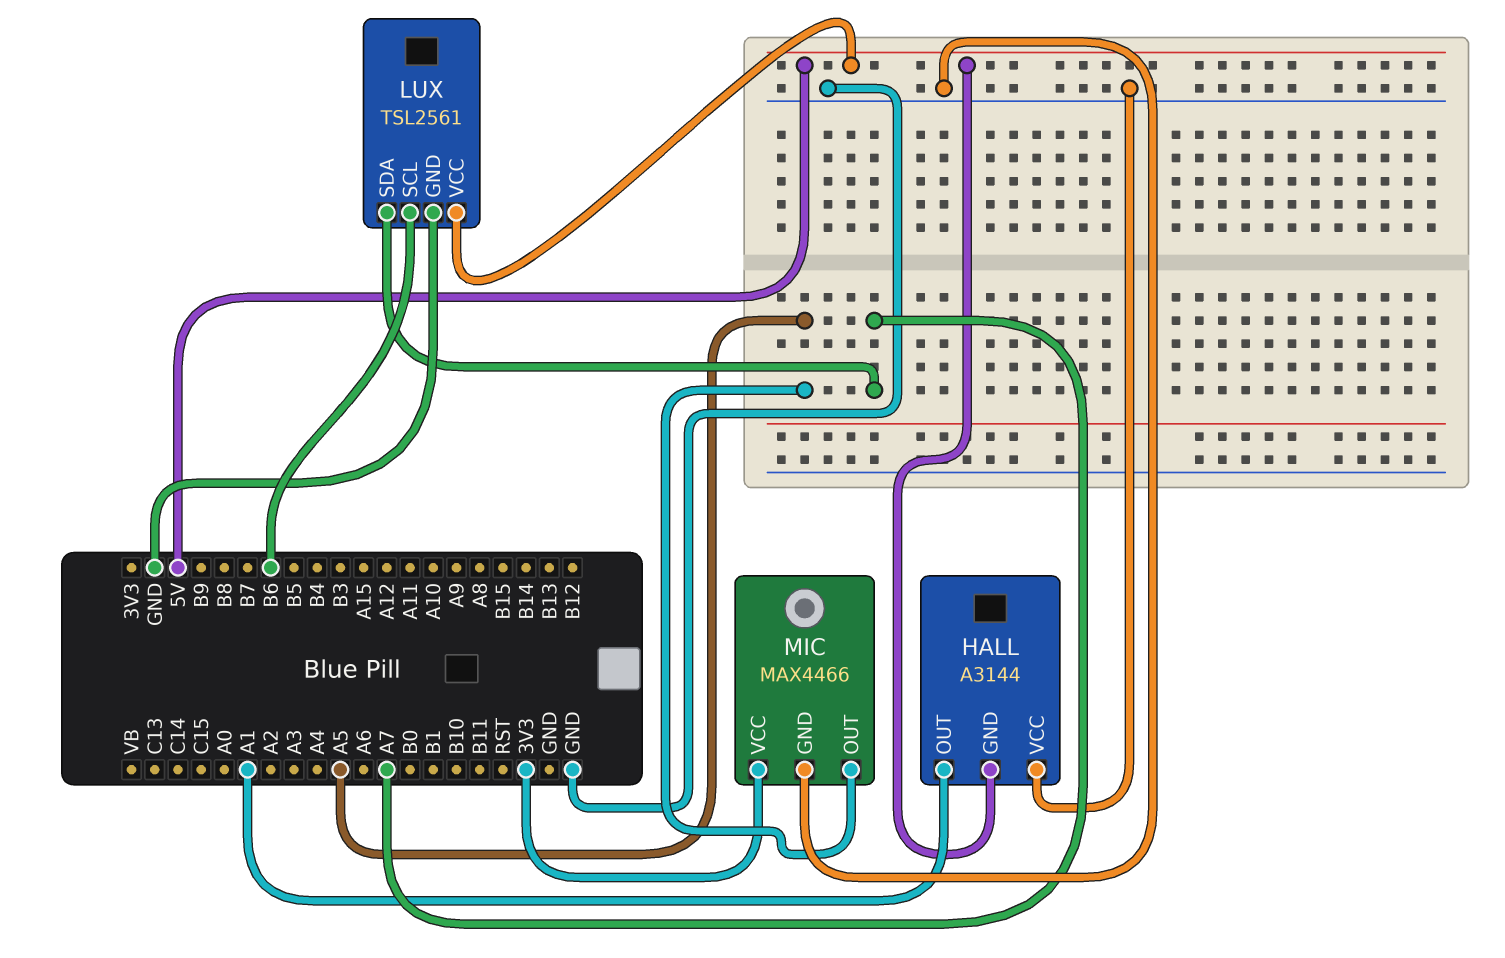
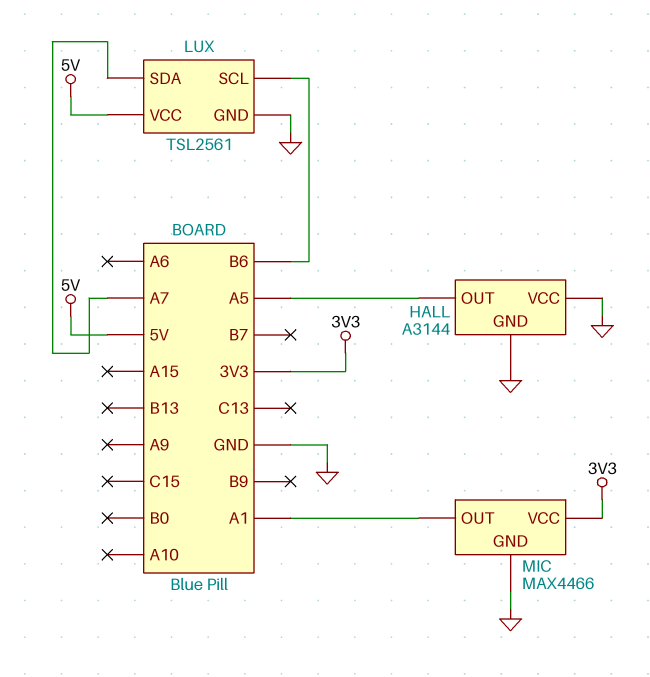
HALL pin GND: 5V -> GND
HALL pin OUT: A1 -> A5
MIC pin OUT: A5 -> A1

